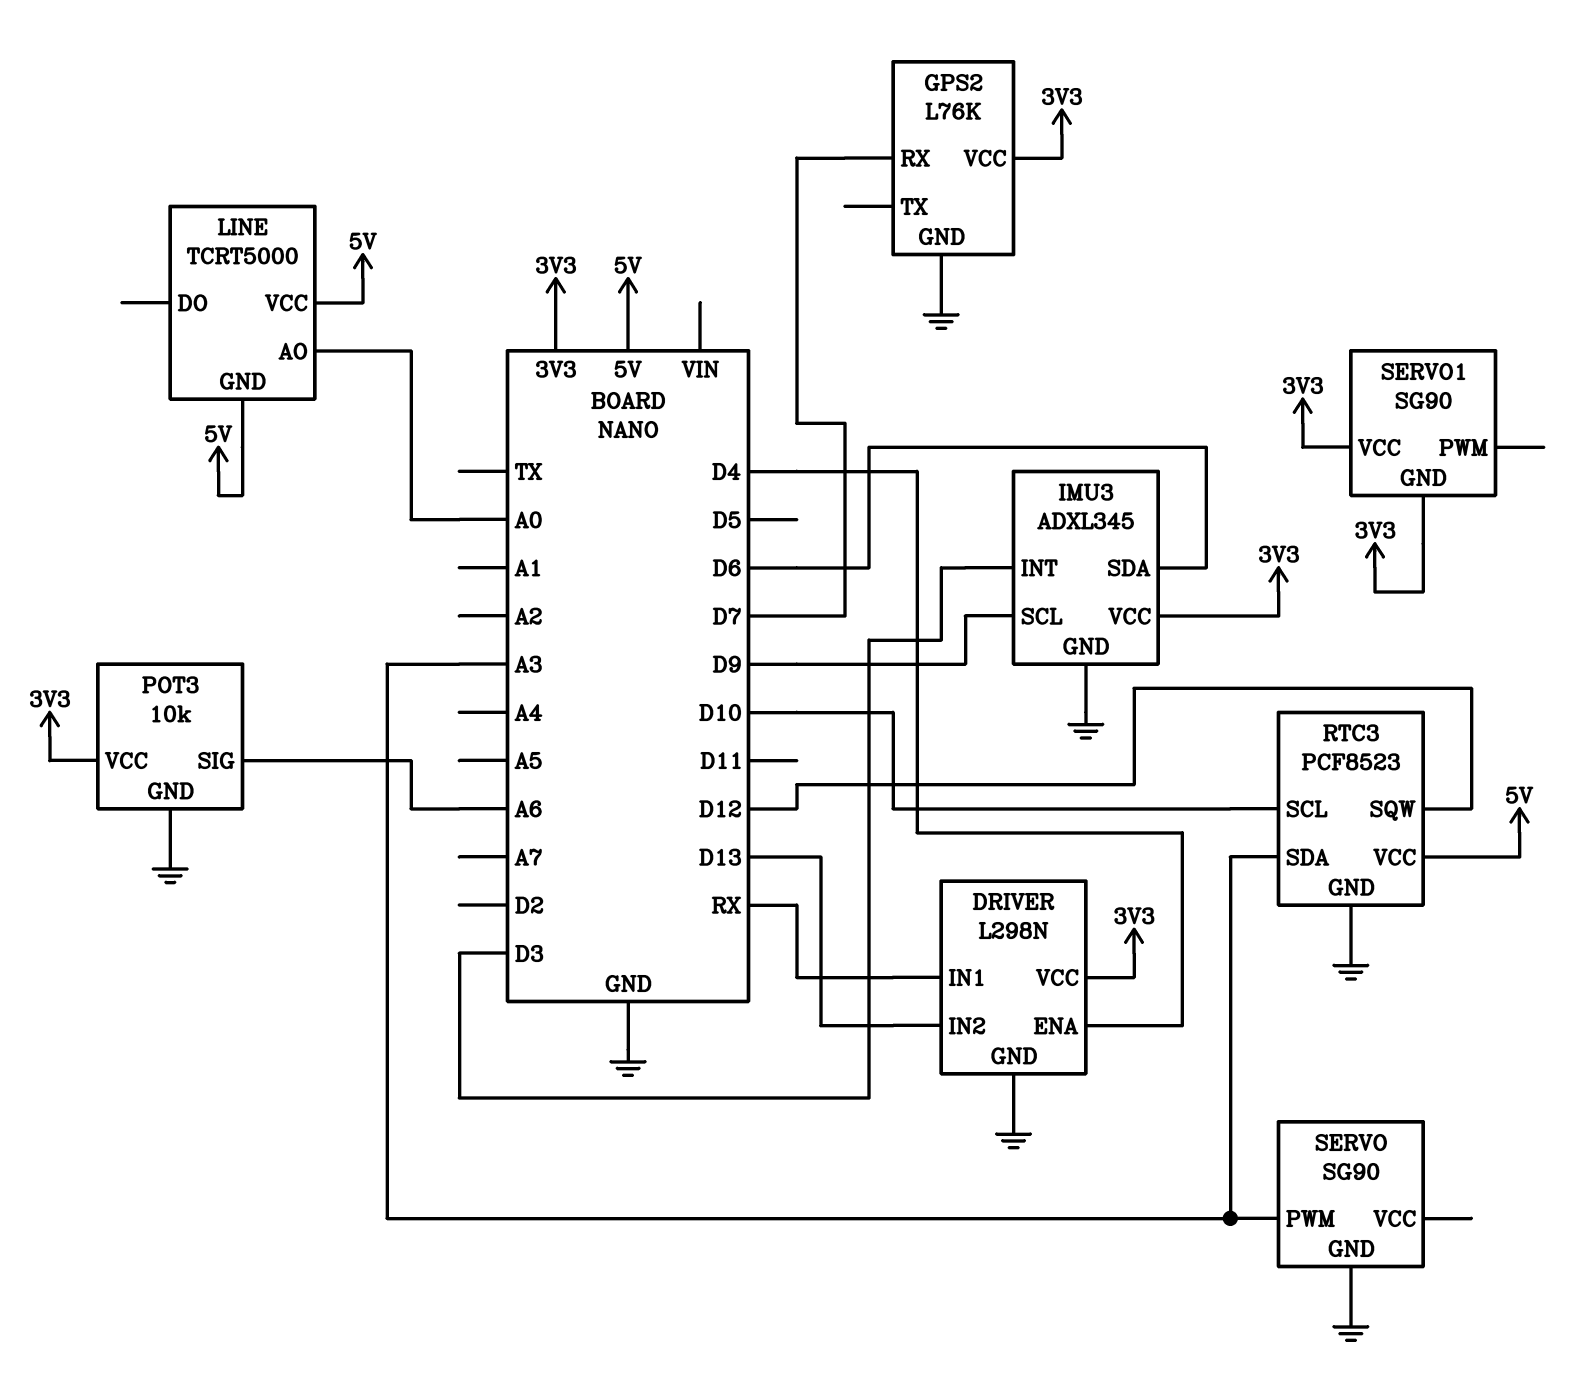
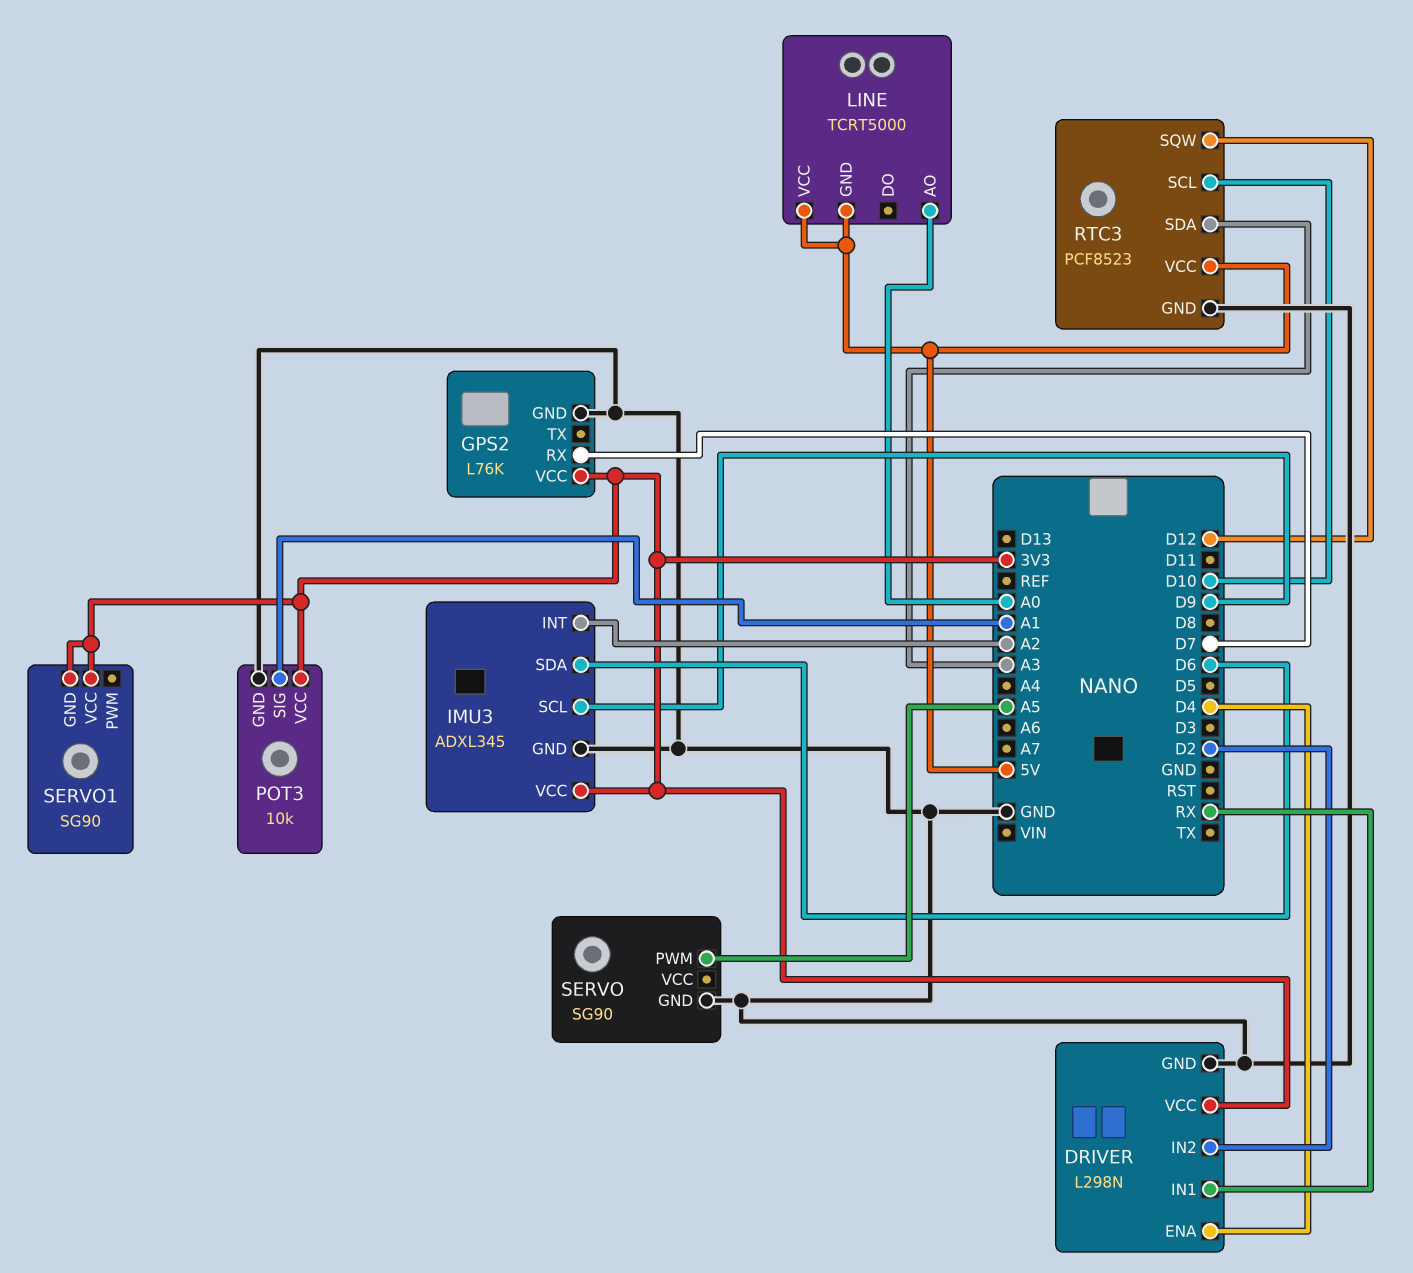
DRIVER pin IN2: D13 -> D2
IMU3 pin INT: D3 -> A2
POT3 pin SIG: A6 -> A1
SERVO pin PWM: A3 -> A5

